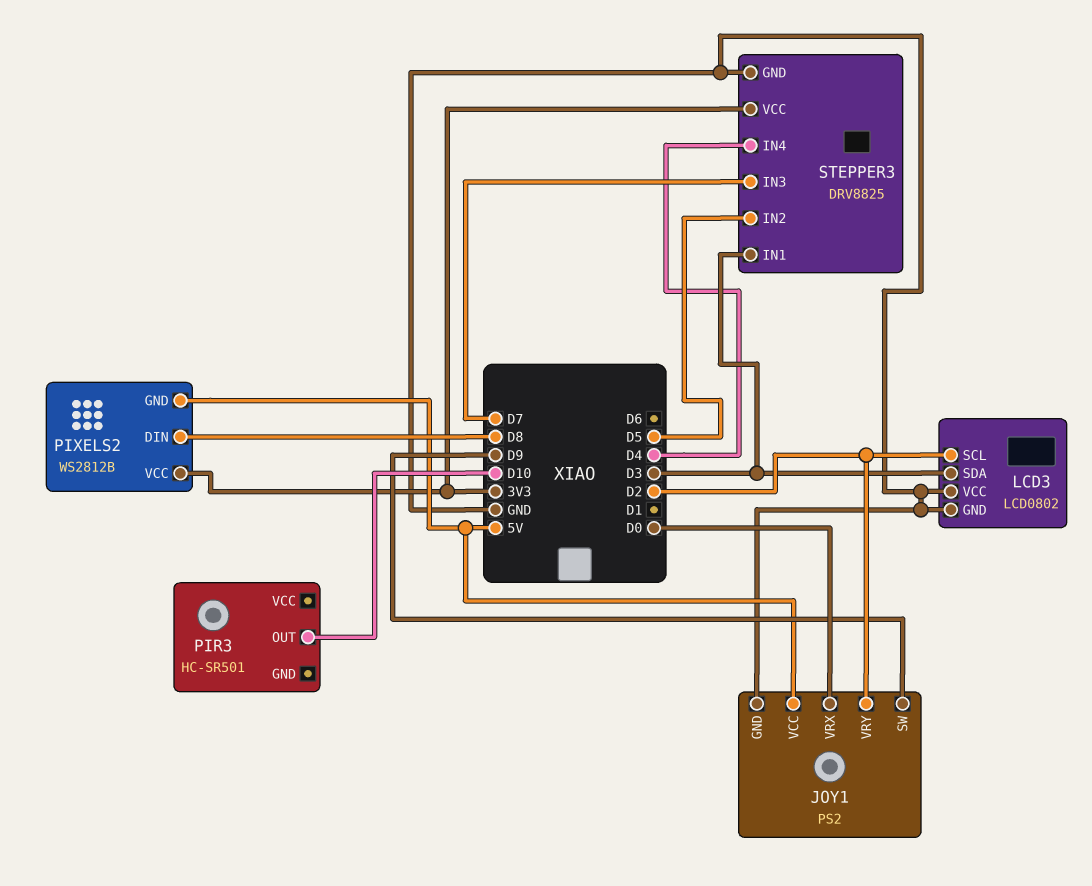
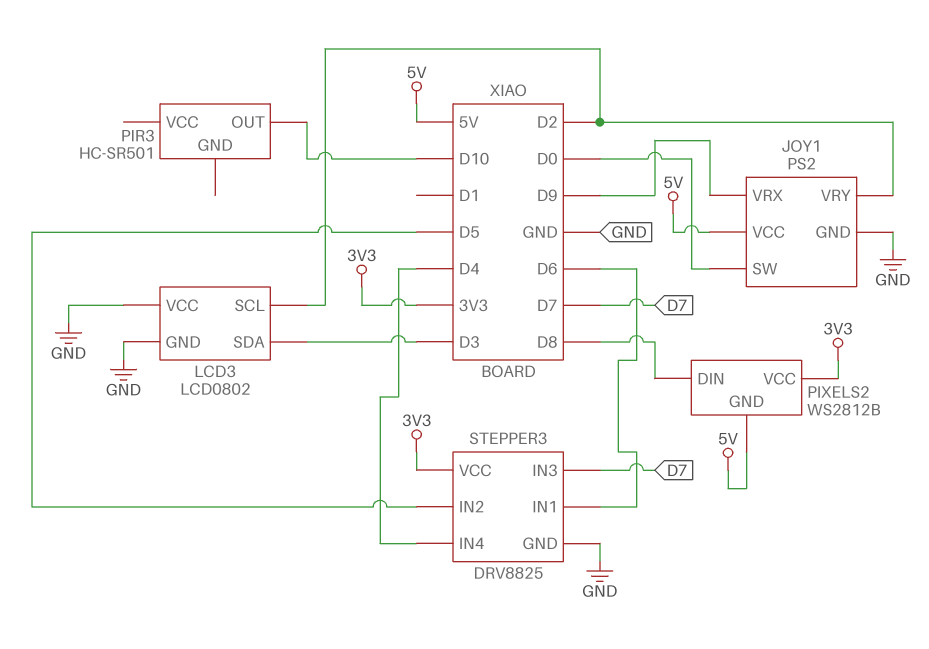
JOY1 pin SW: D9 -> D0
JOY1 pin VRX: D0 -> D9
STEPPER3 pin IN1: D3 -> D6

